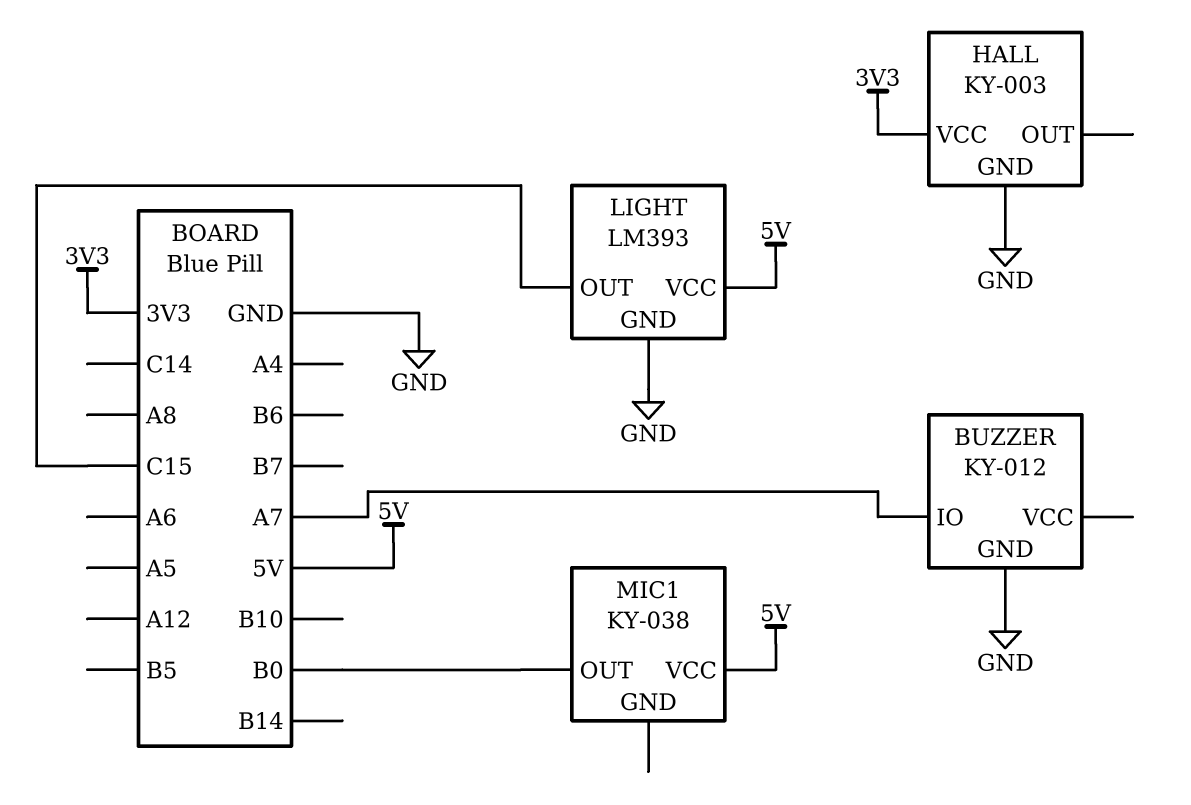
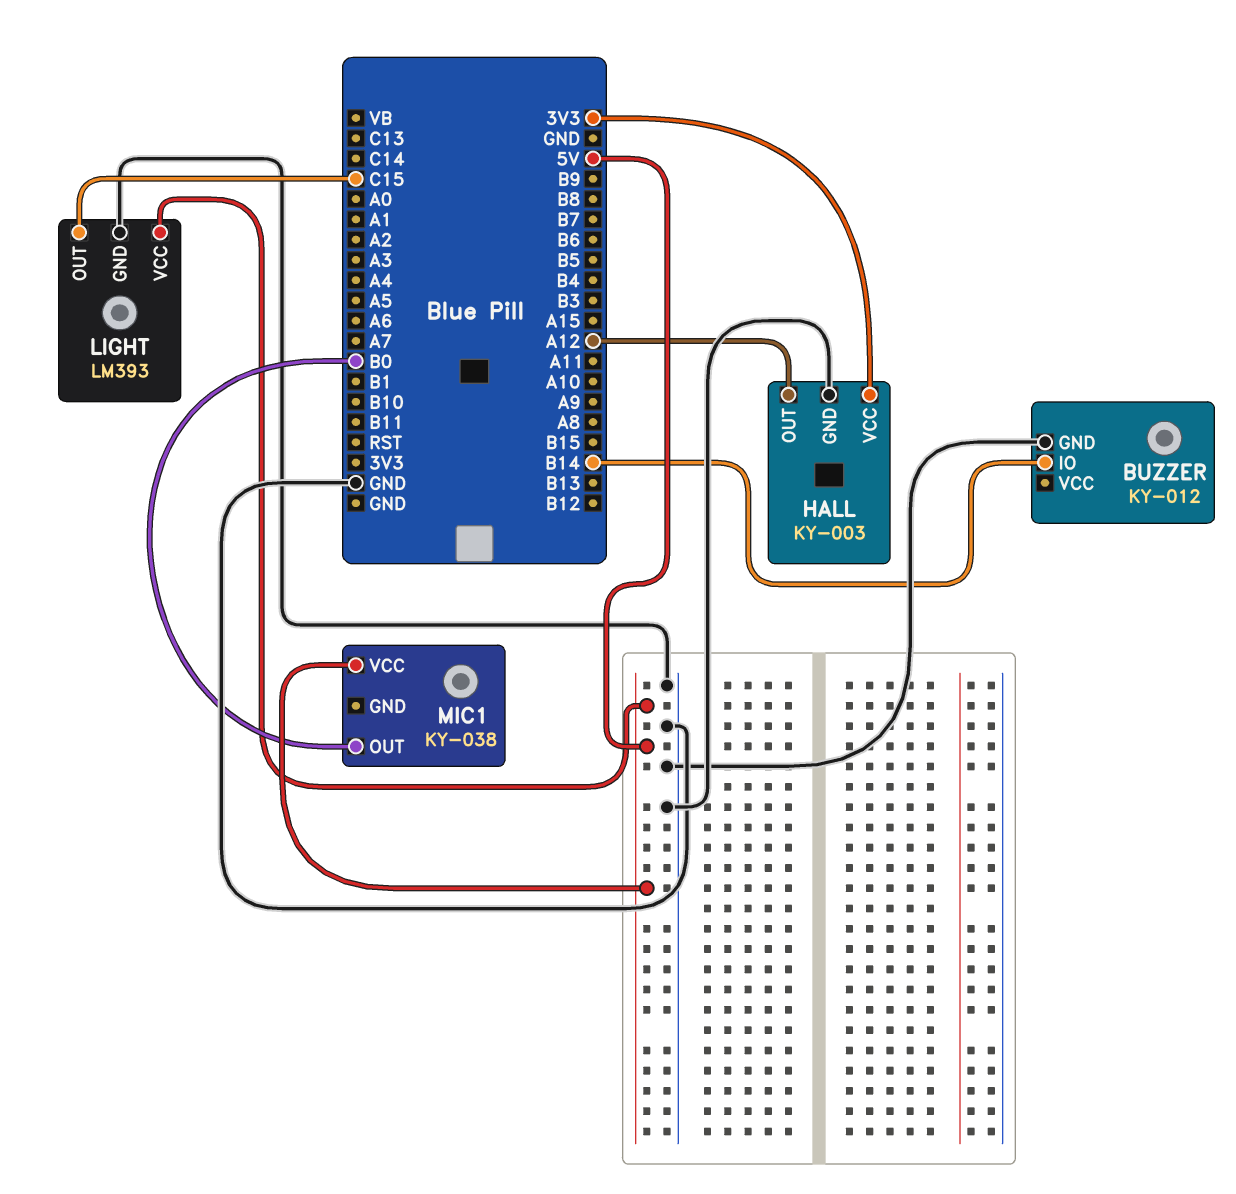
BUZZER pin IO: A7 -> B14
HALL pin OUT: none -> A12

